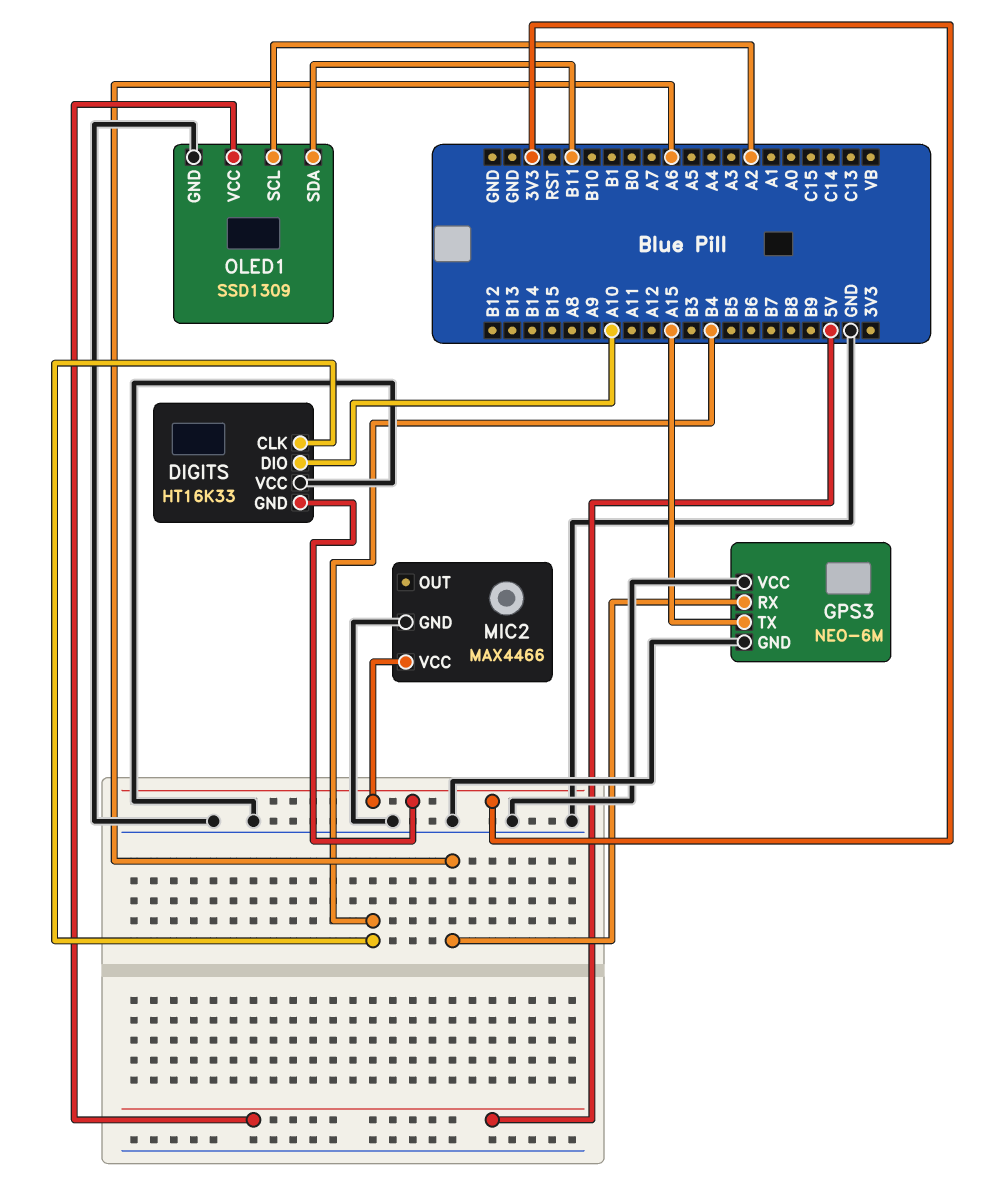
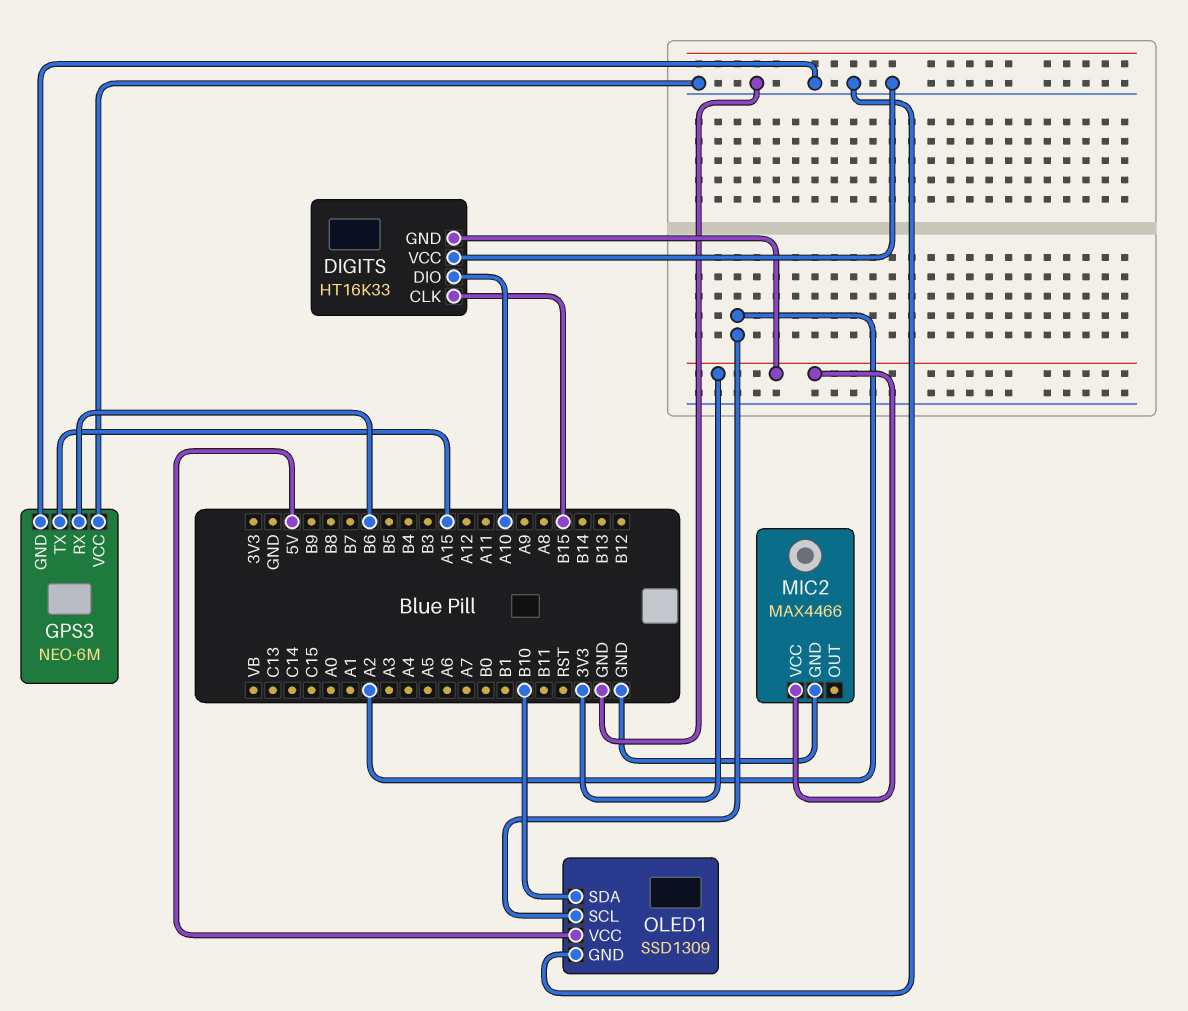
DIGITS pin CLK: B4 -> B15
GPS3 pin RX: A6 -> B6
OLED1 pin SDA: B11 -> B10

